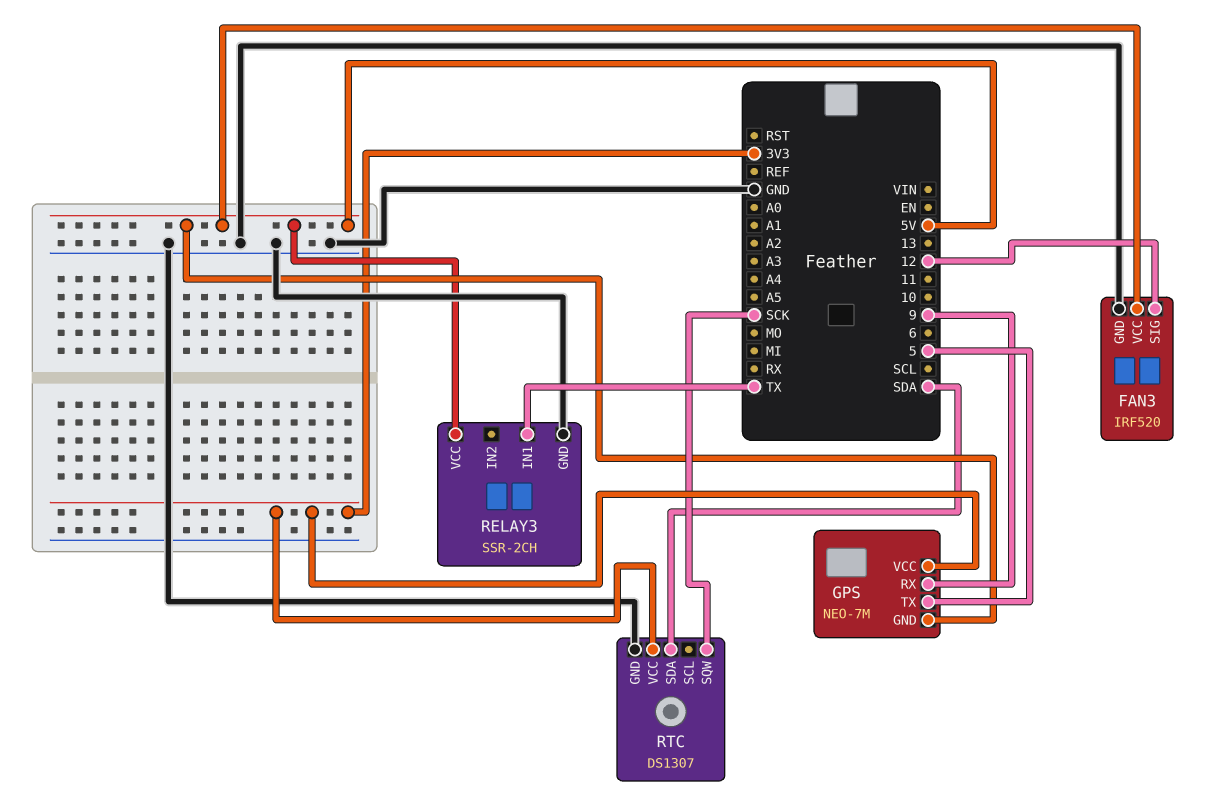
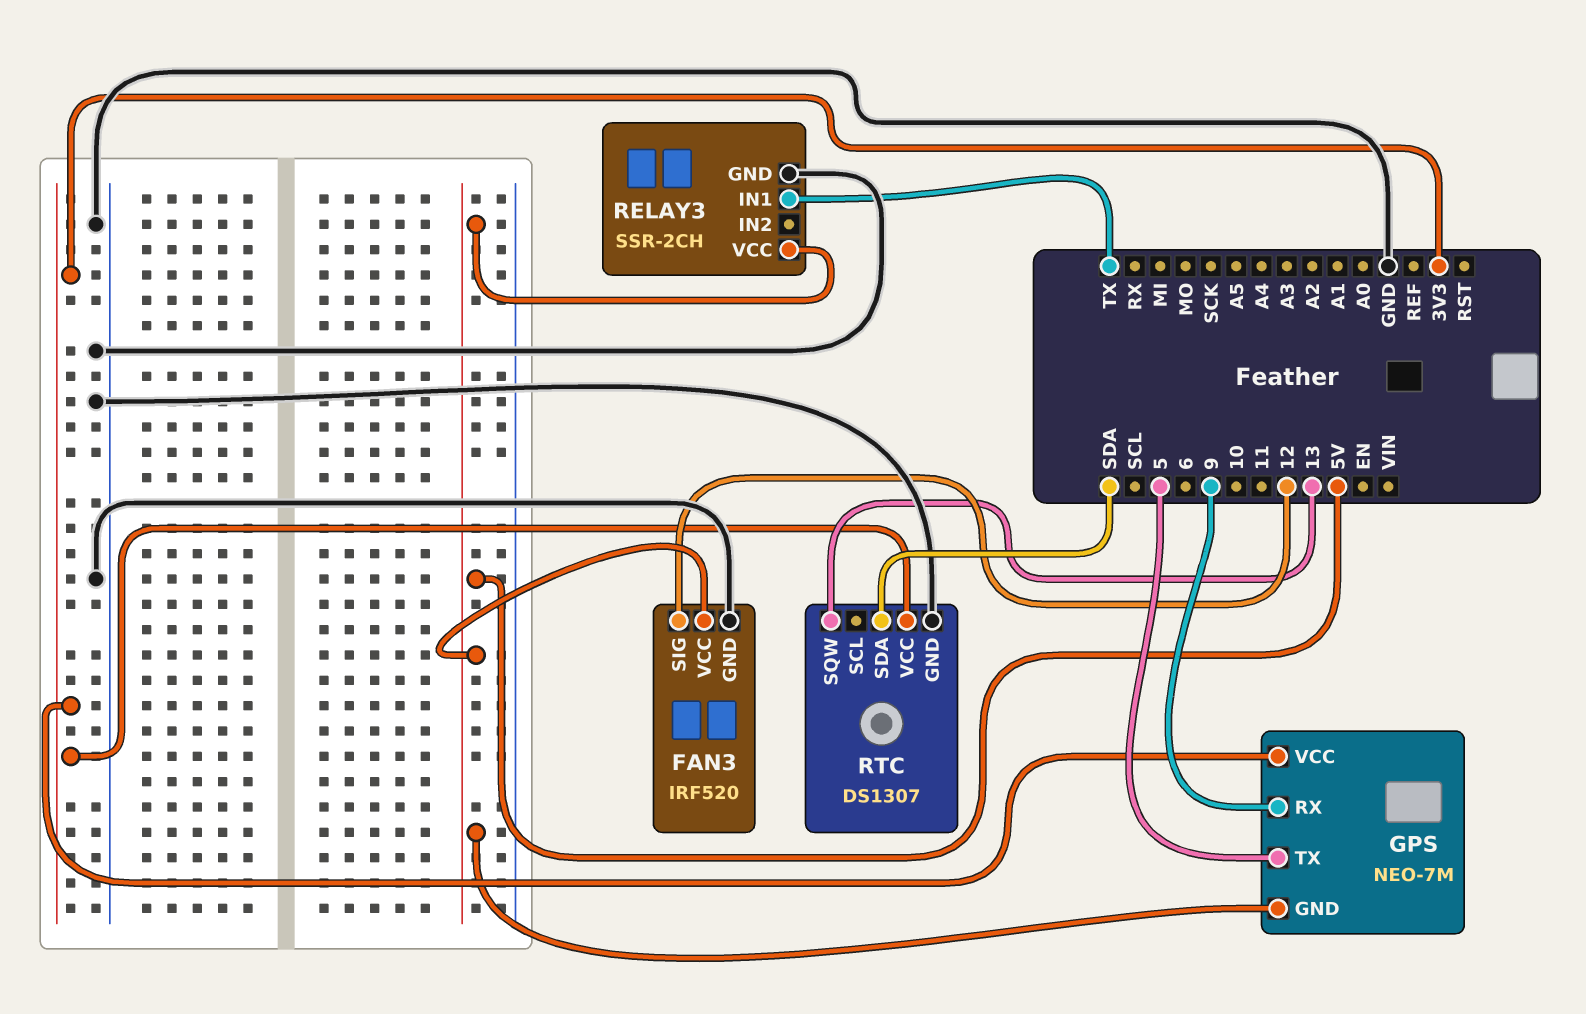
RTC pin SQW: SCK -> 13

